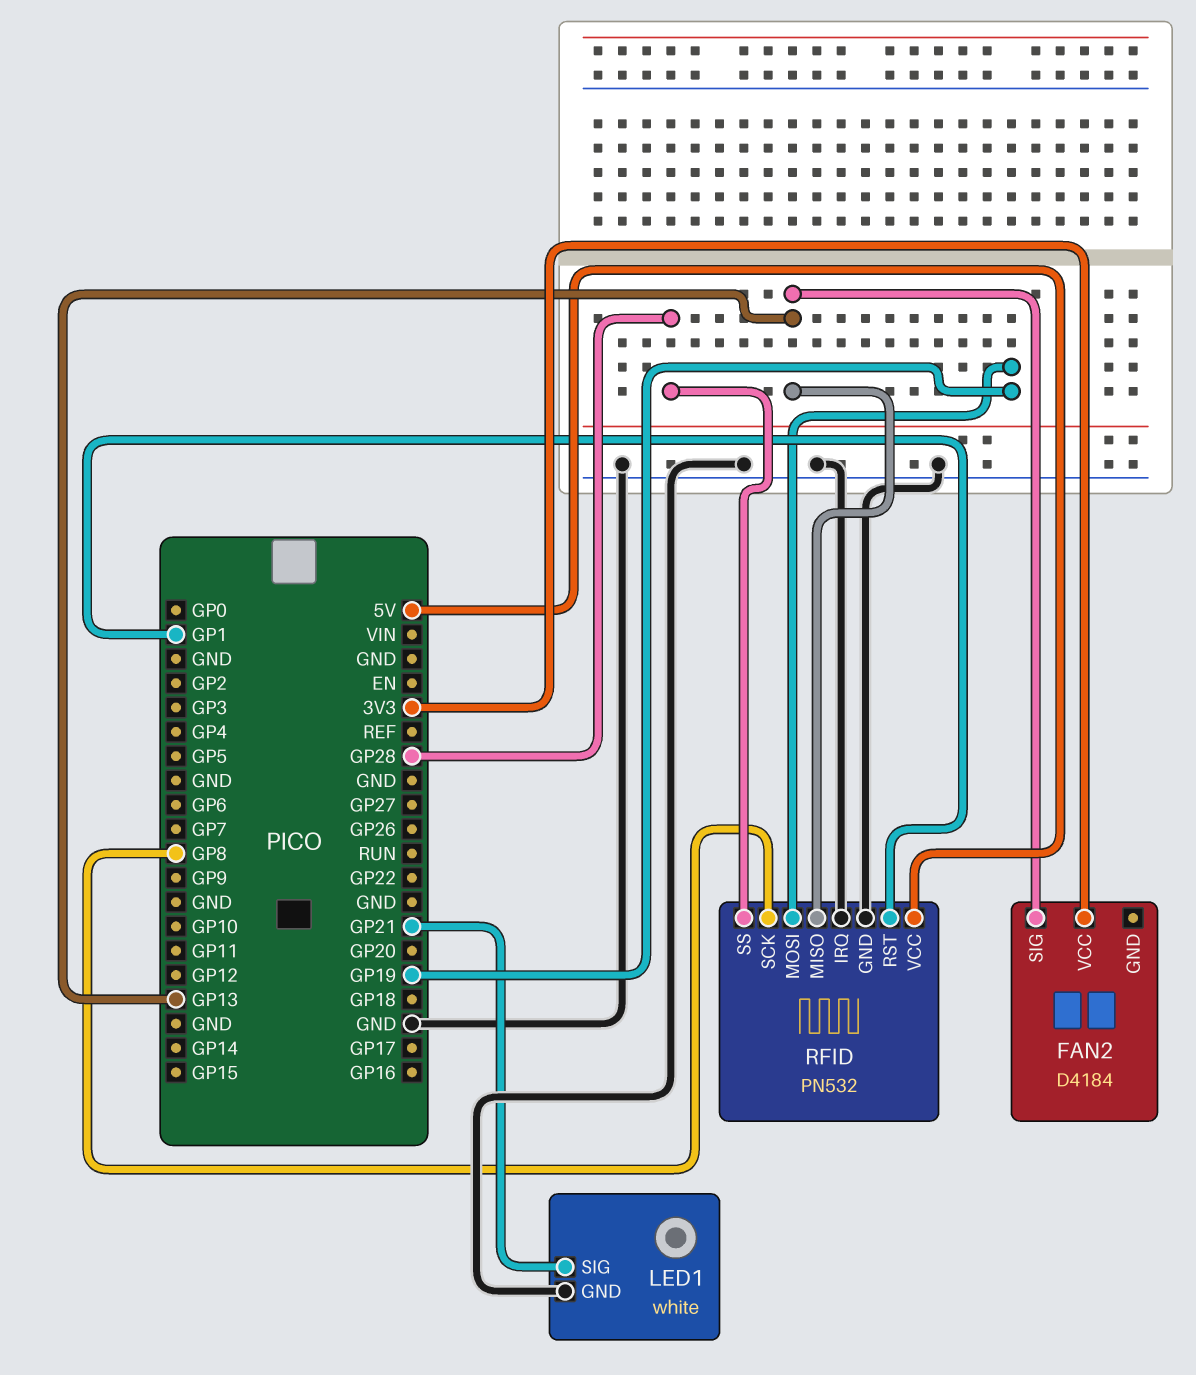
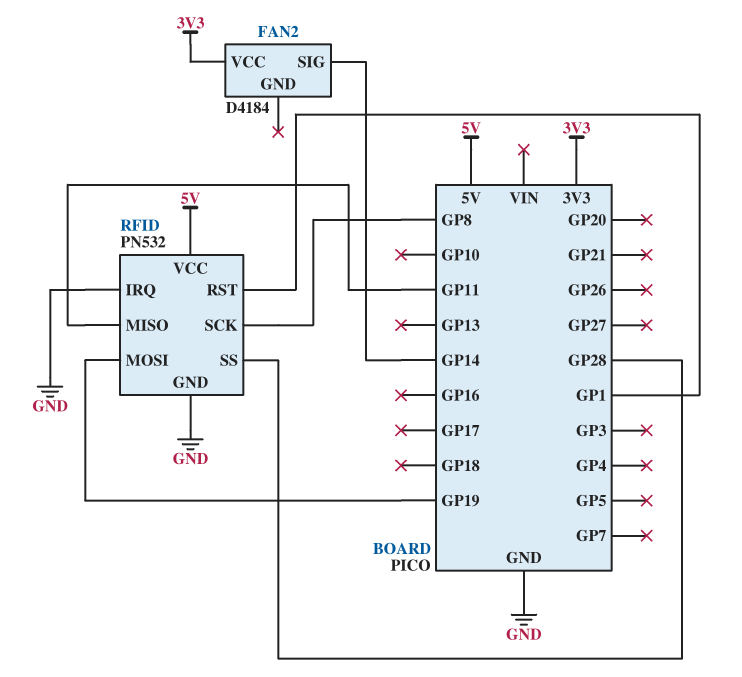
FAN2 pin SIG: GP13 -> GP14
LED1: white -> none
LED1 pin GND: GND -> none
LED1 pin SIG: GP21 -> none
RFID pin MISO: GP13 -> GP11

